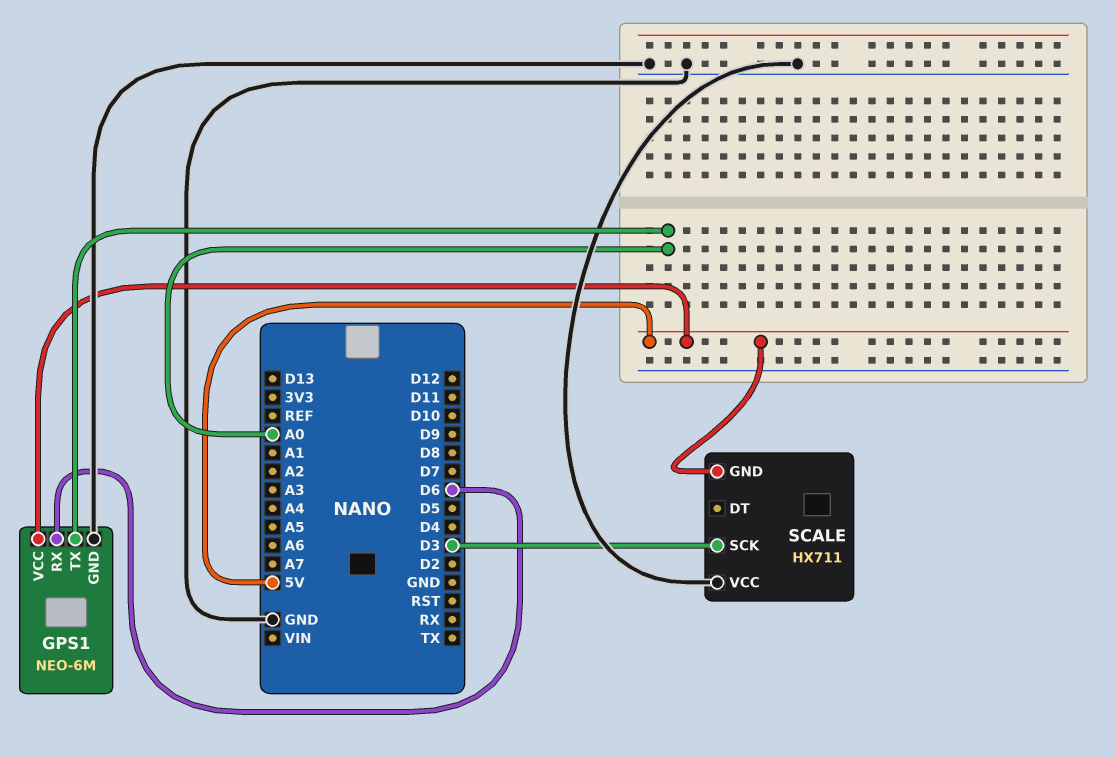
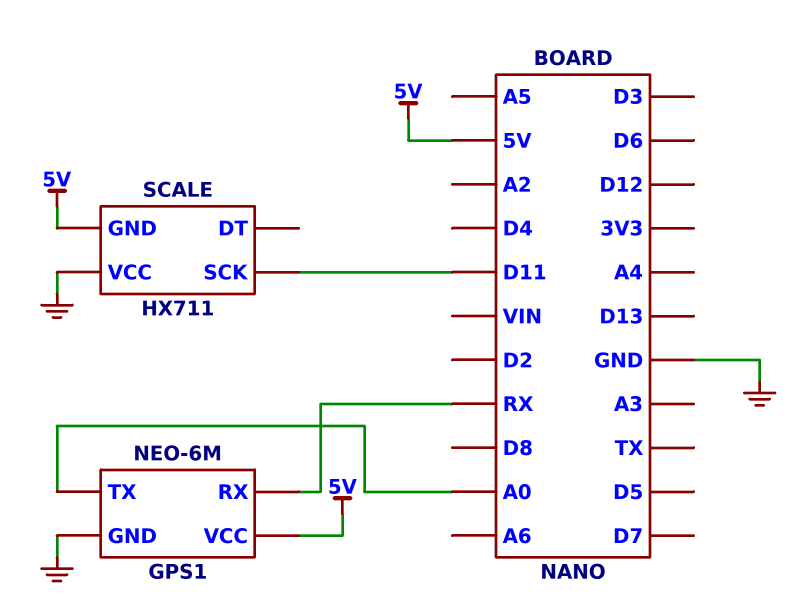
GPS1 pin RX: D6 -> RX
SCALE pin SCK: D3 -> D11

